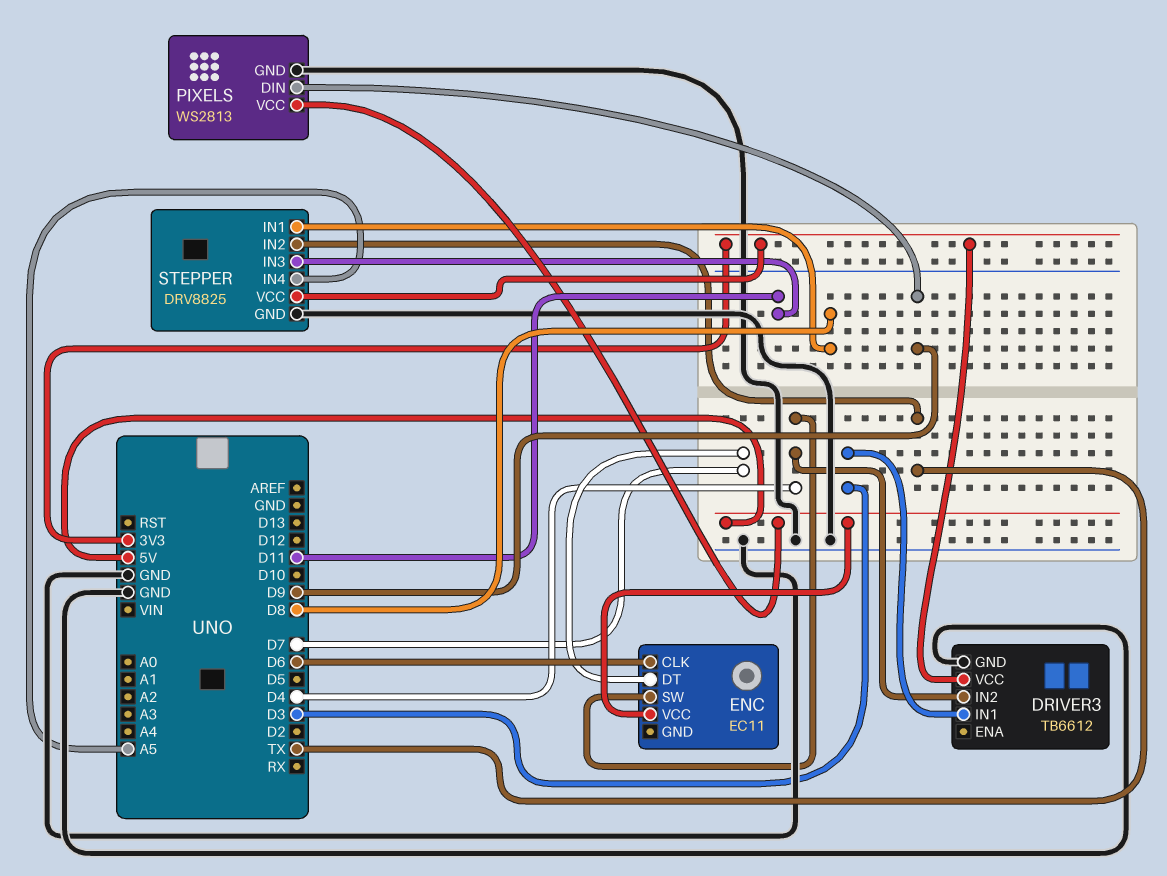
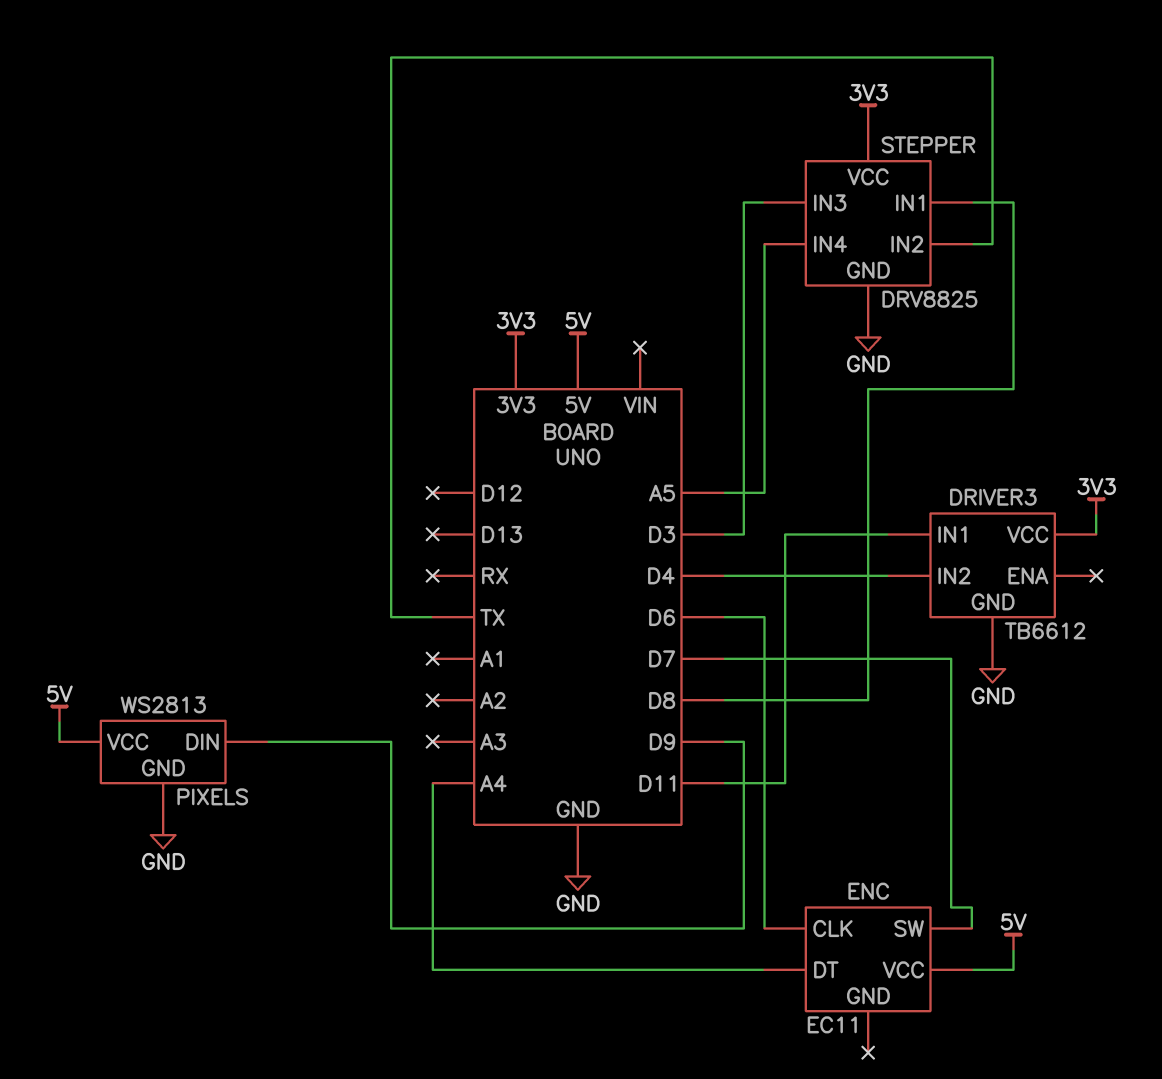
DRIVER3 pin IN1: D3 -> D11
ENC pin DT: D7 -> A4
ENC pin SW: D4 -> D7
STEPPER pin IN3: D11 -> D3

